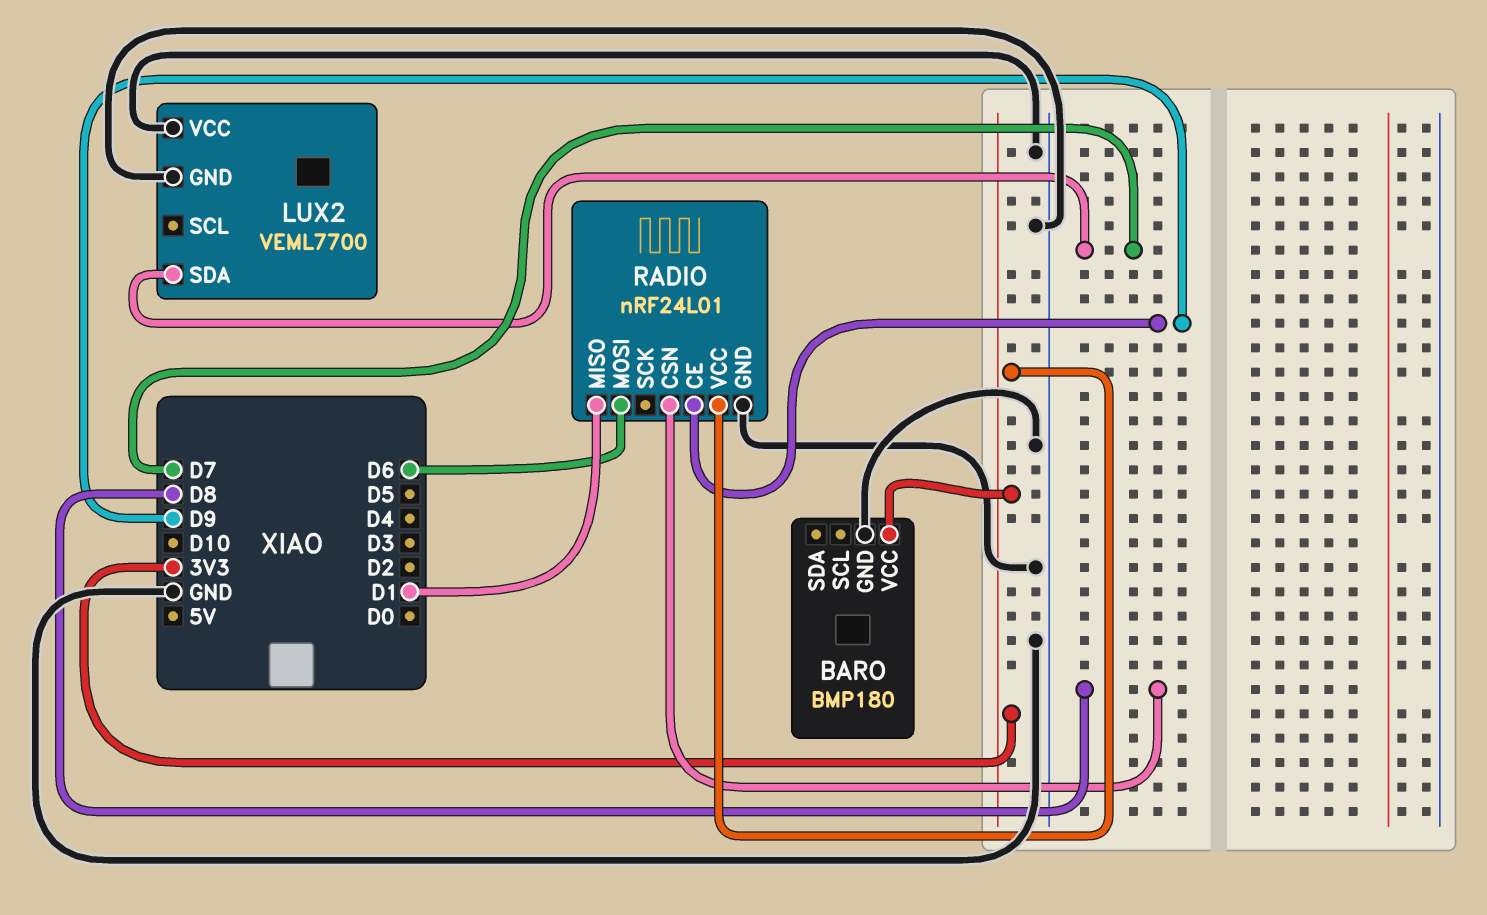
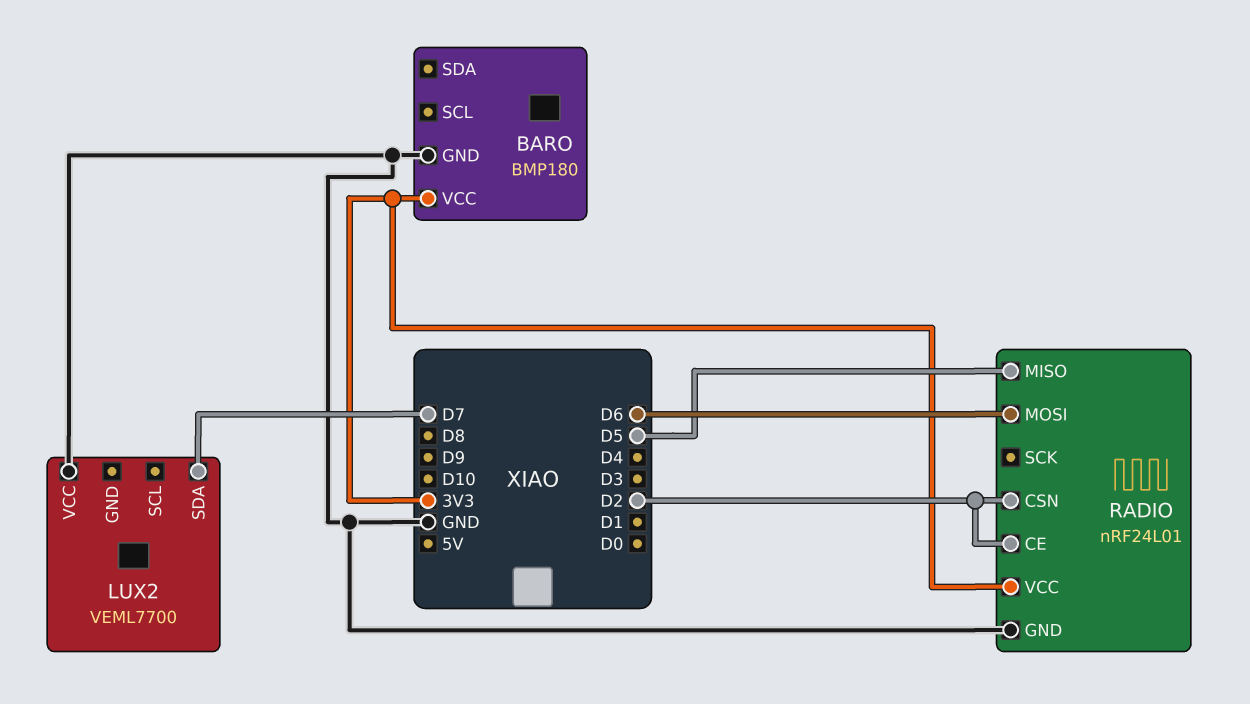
LUX2 pin GND: GND -> none
RADIO pin CE: D9 -> D2
RADIO pin CSN: D8 -> D2
RADIO pin MISO: D1 -> D5

